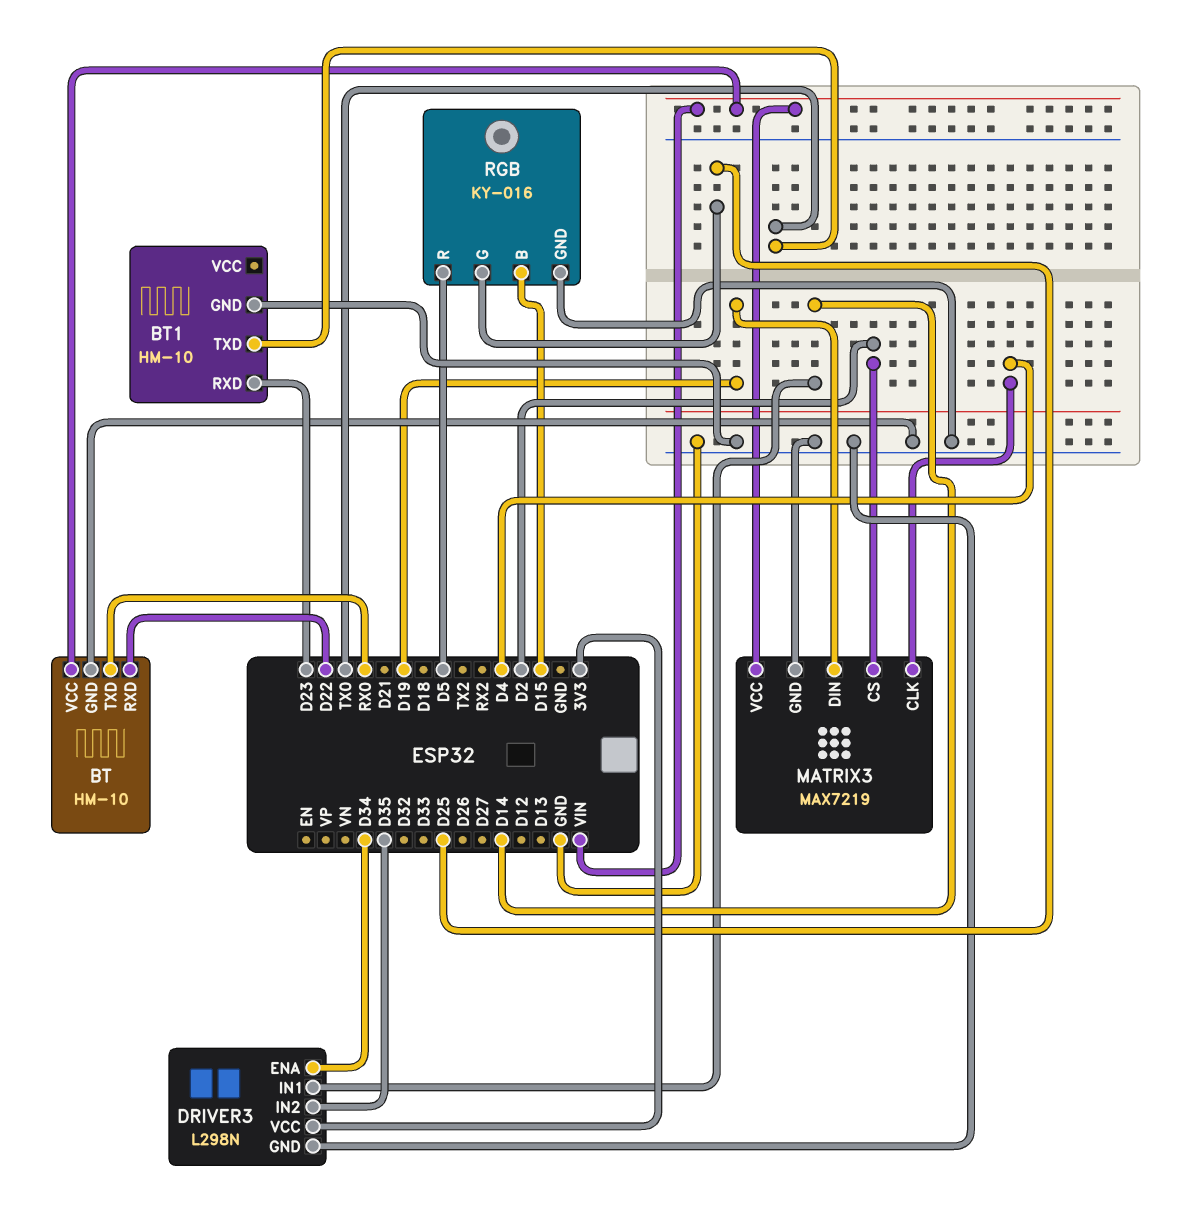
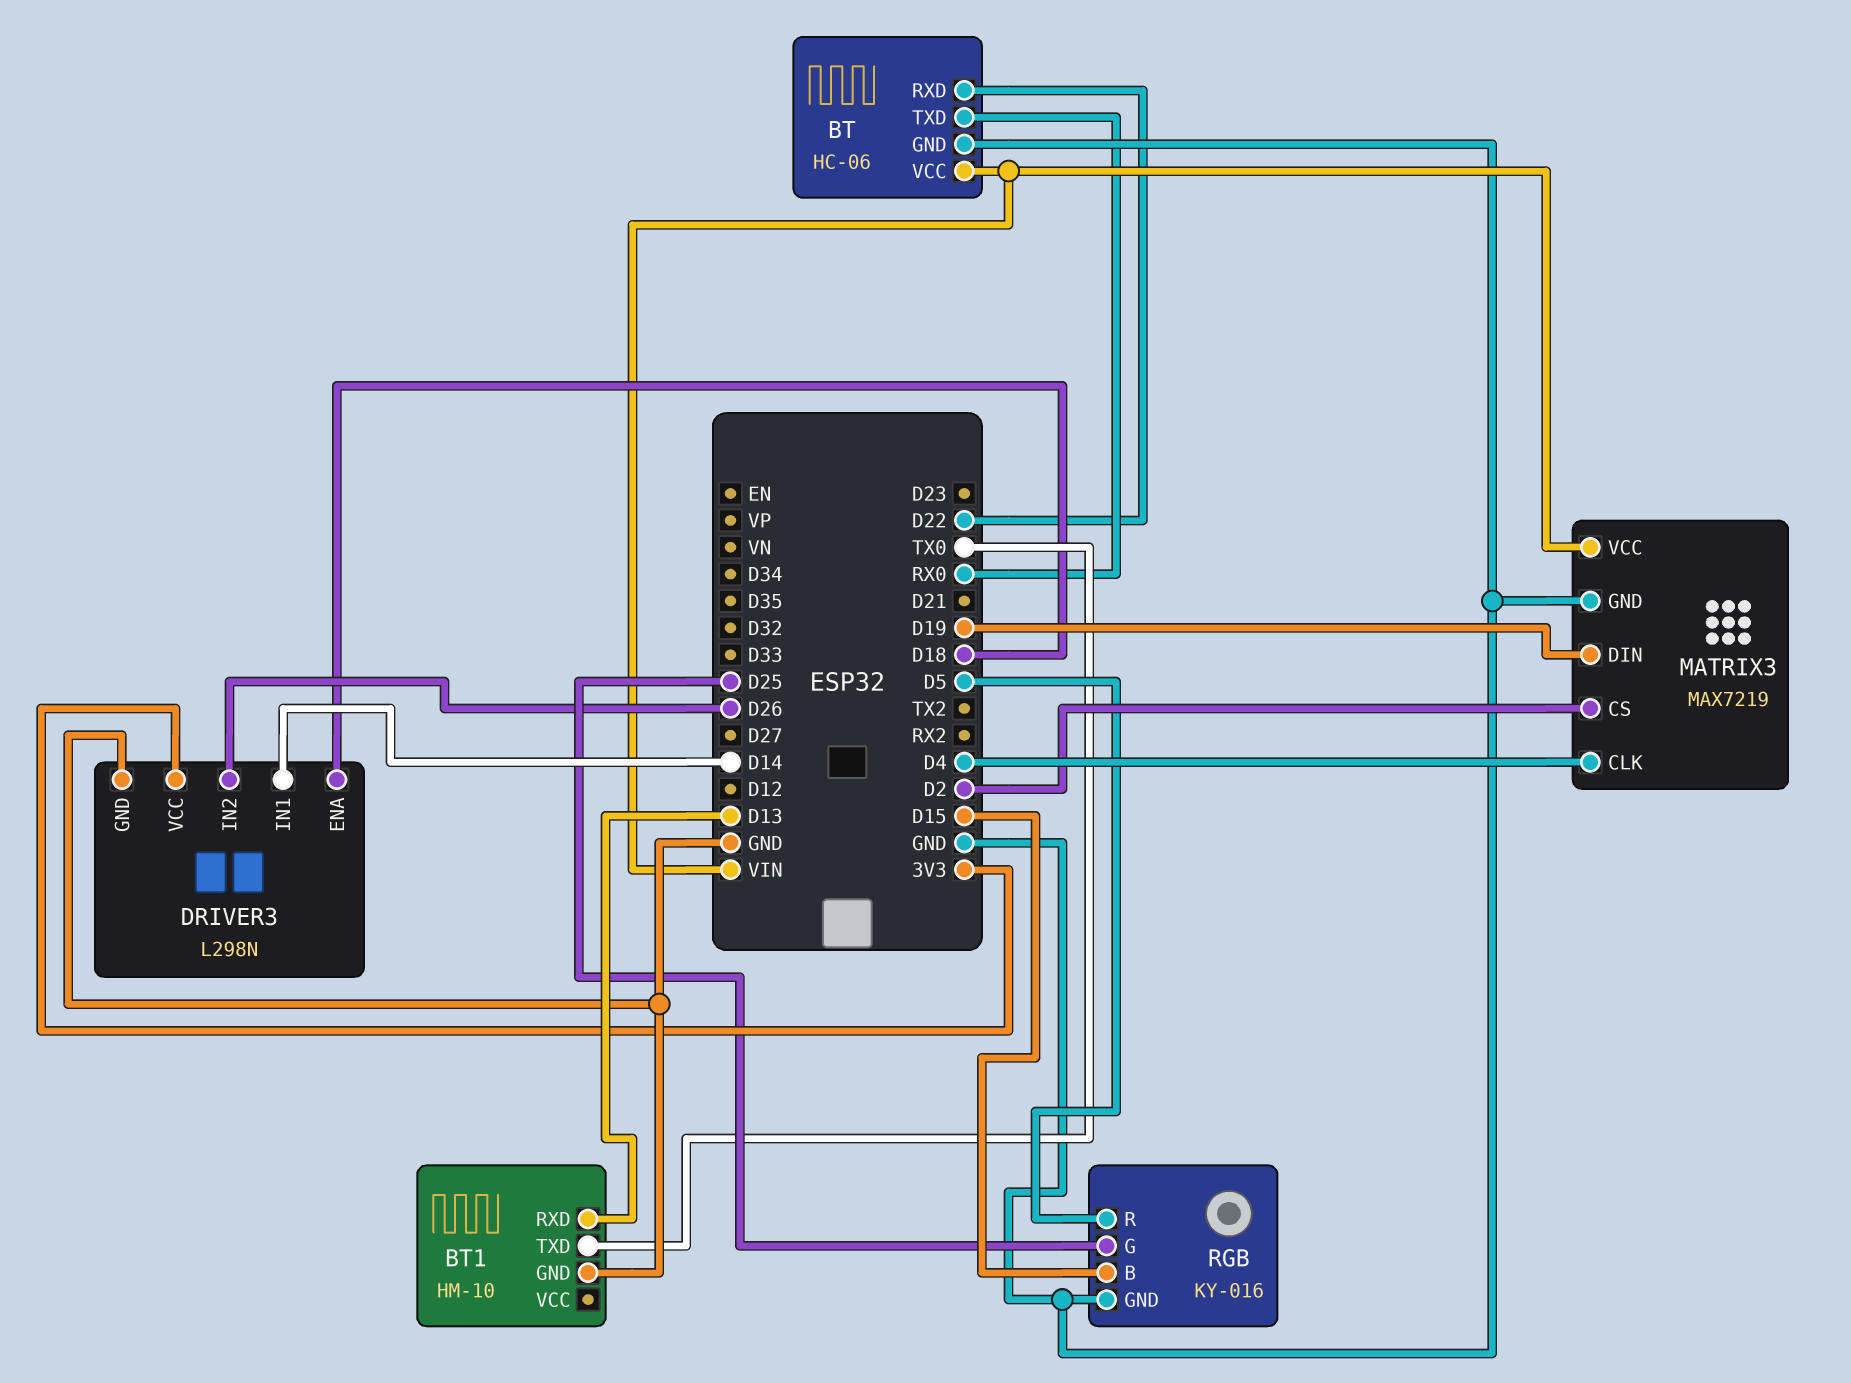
BT: HM-10 -> HC-06
BT1 pin RXD: D23 -> D13
DRIVER3 pin ENA: D34 -> D18
DRIVER3 pin IN2: D35 -> D26

